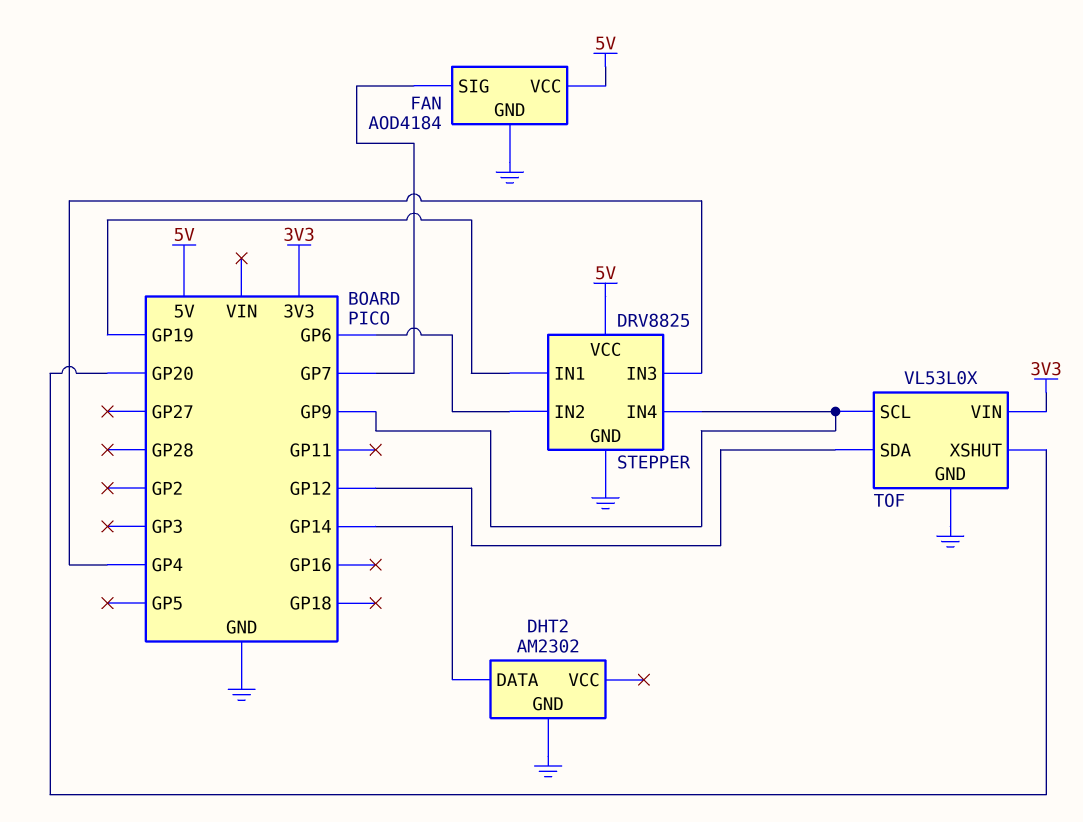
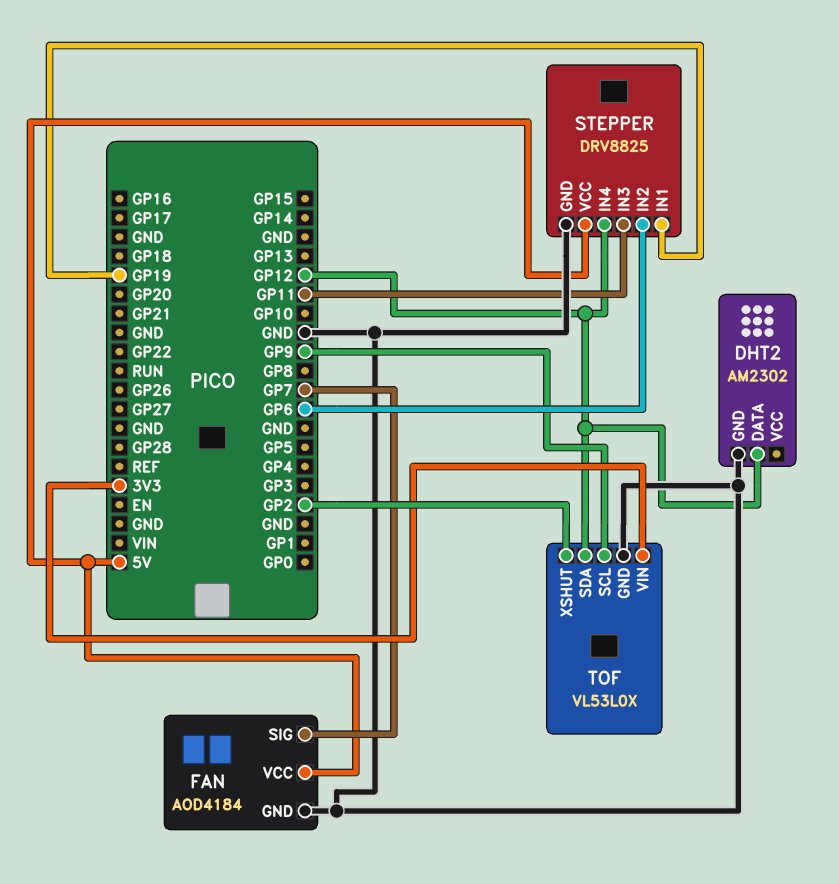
DHT2 pin DATA: GP14 -> GP12
STEPPER pin IN3: GP4 -> GP11
STEPPER pin IN4: GP9 -> GP12
TOF pin XSHUT: GP20 -> GP2

